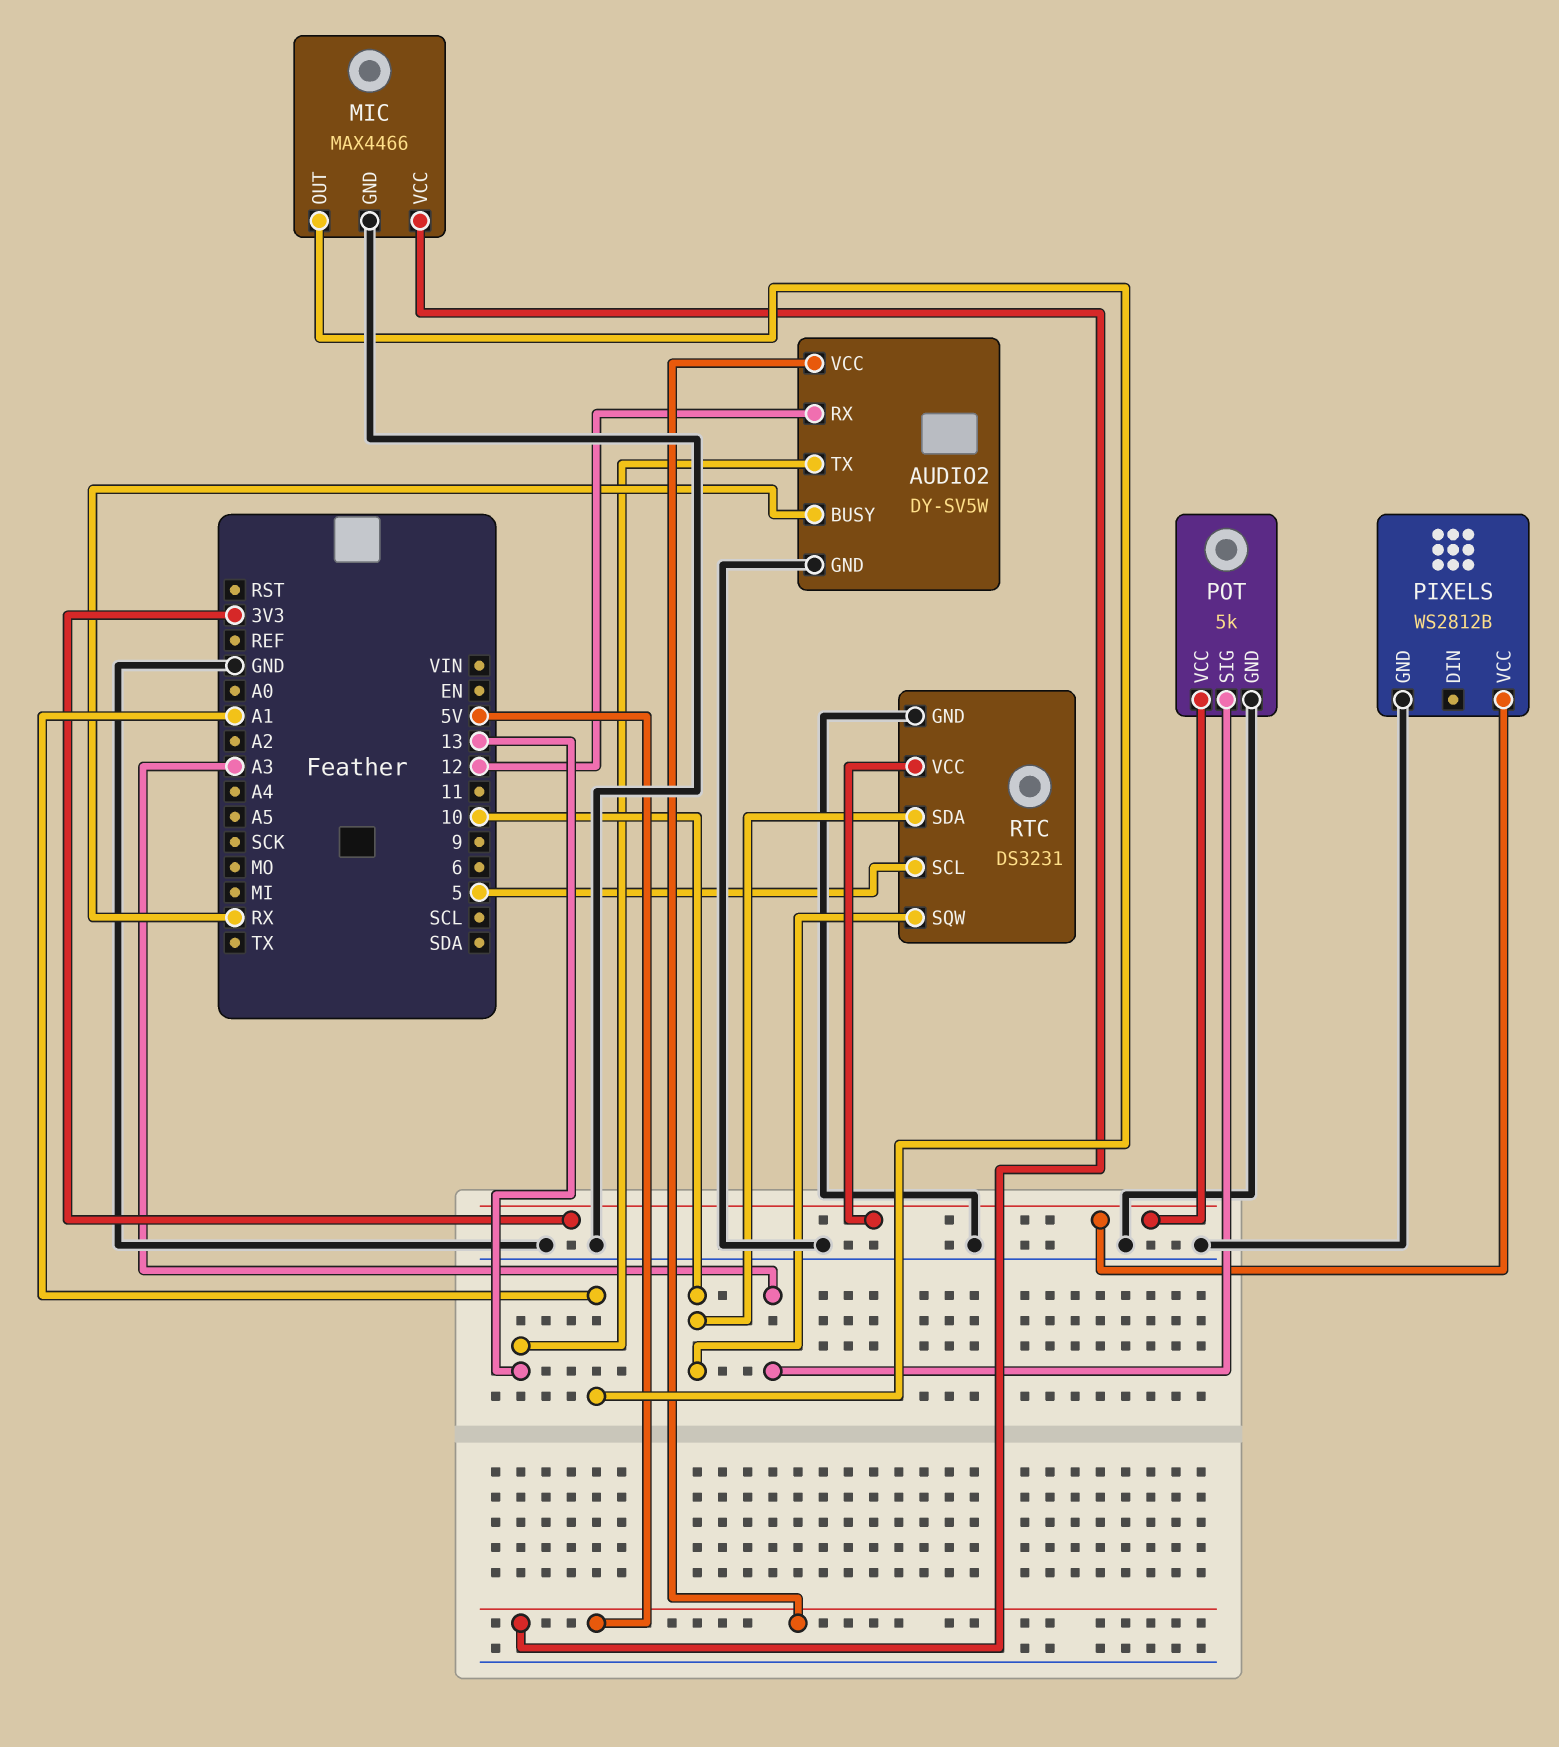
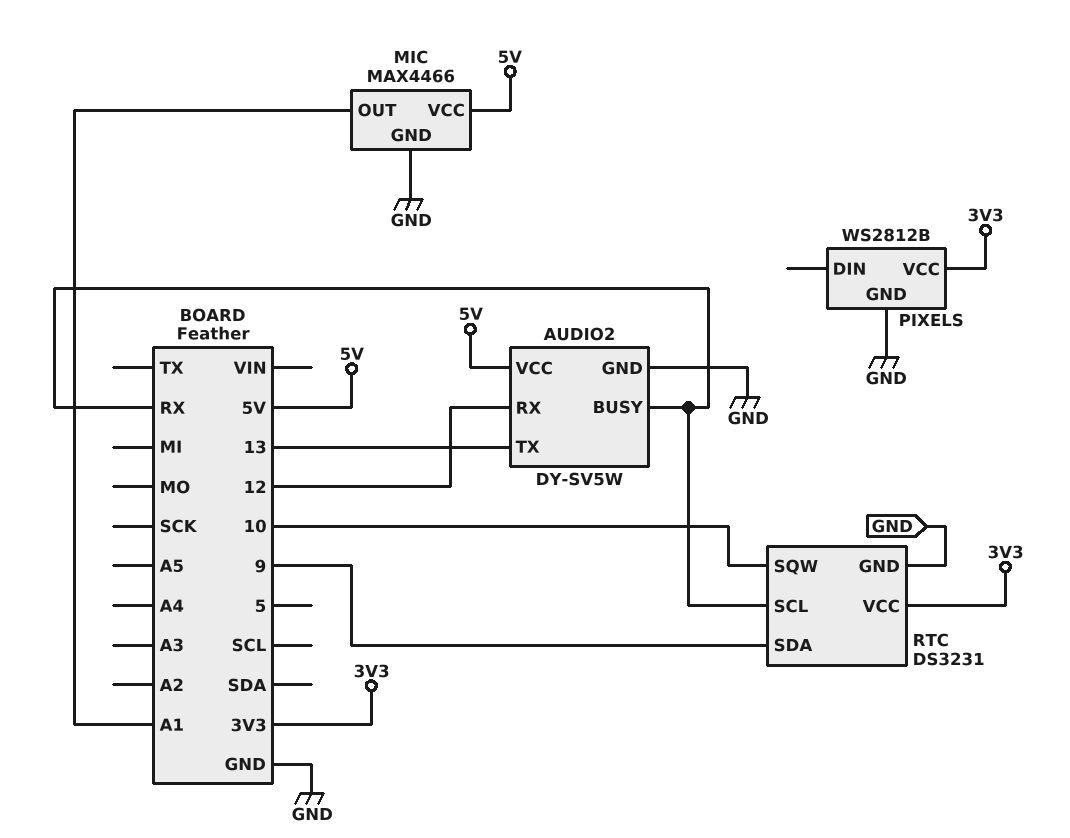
POT: 5k -> none
POT pin GND: GND -> none
POT pin SIG: A3 -> none
POT pin VCC: 3V3 -> none
RTC pin SCL: 5 -> RX
RTC pin SDA: 10 -> 9

